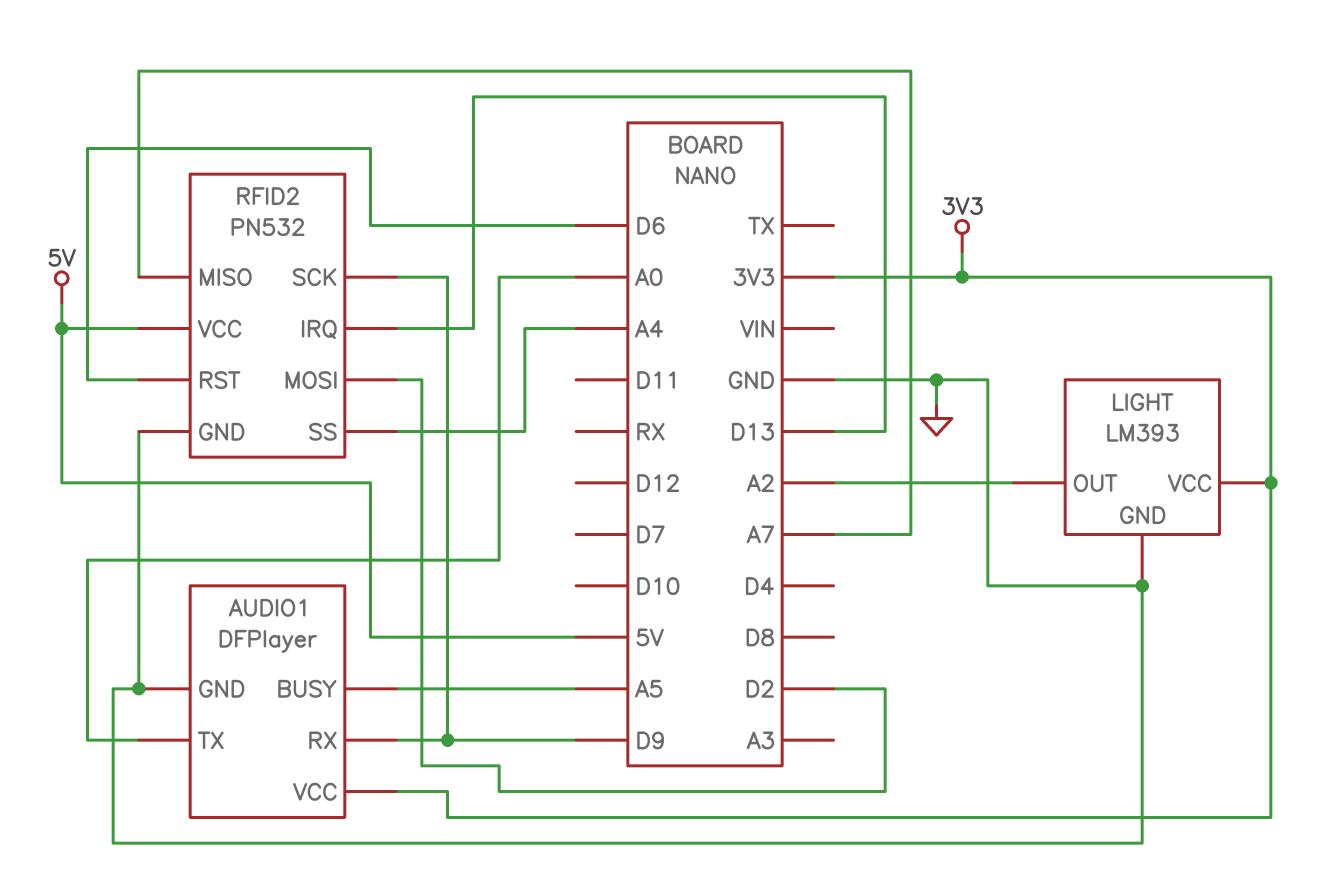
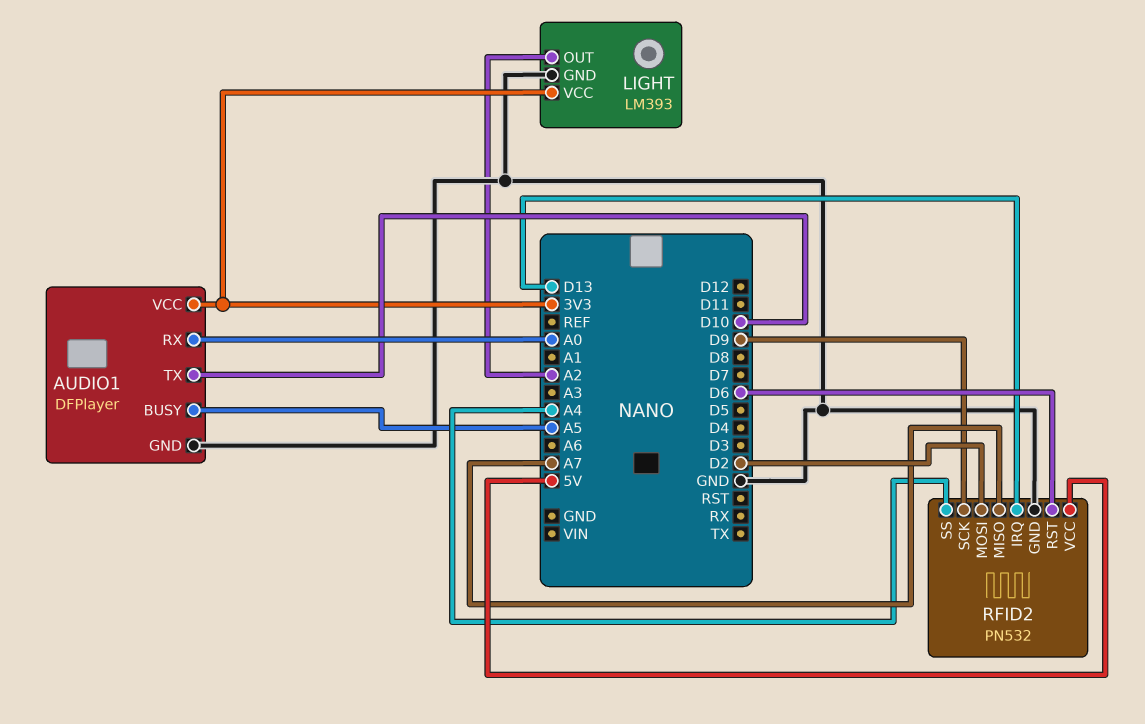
AUDIO1 pin RX: D9 -> A0
AUDIO1 pin TX: A0 -> D10

